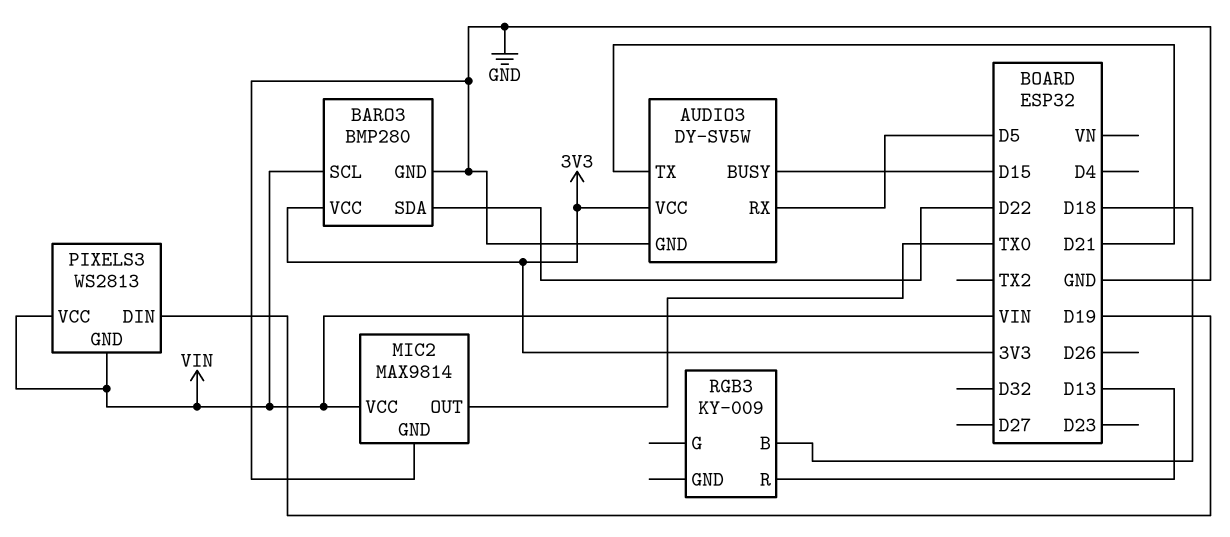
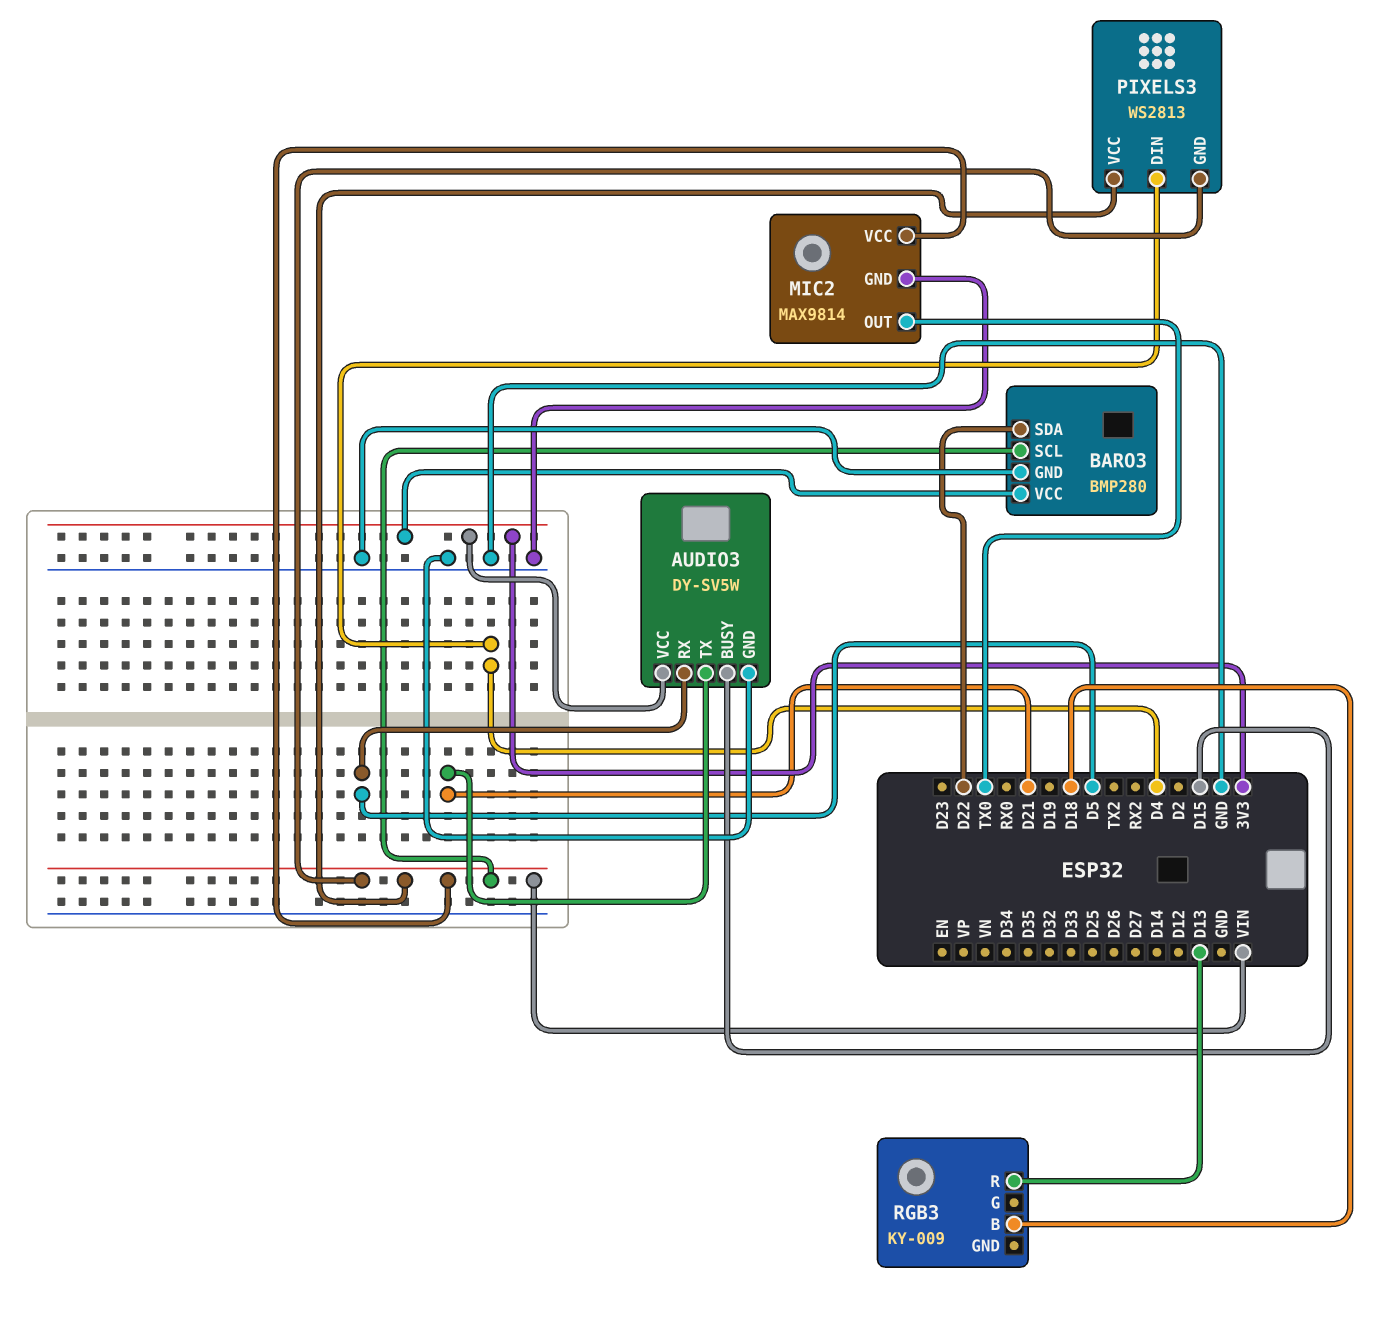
PIXELS3 pin DIN: D19 -> D4

